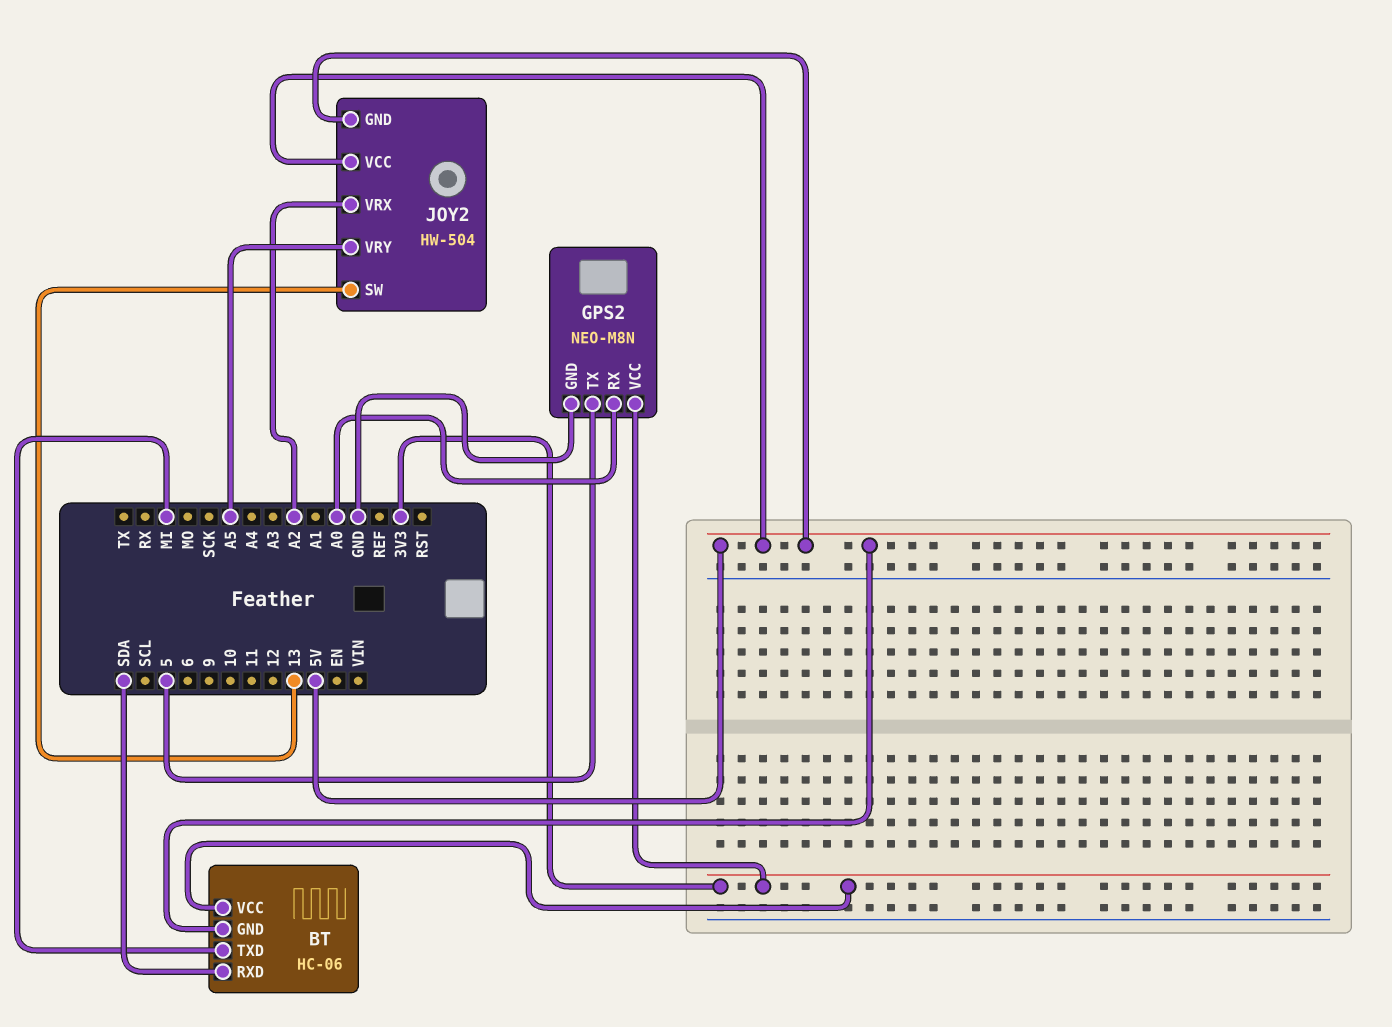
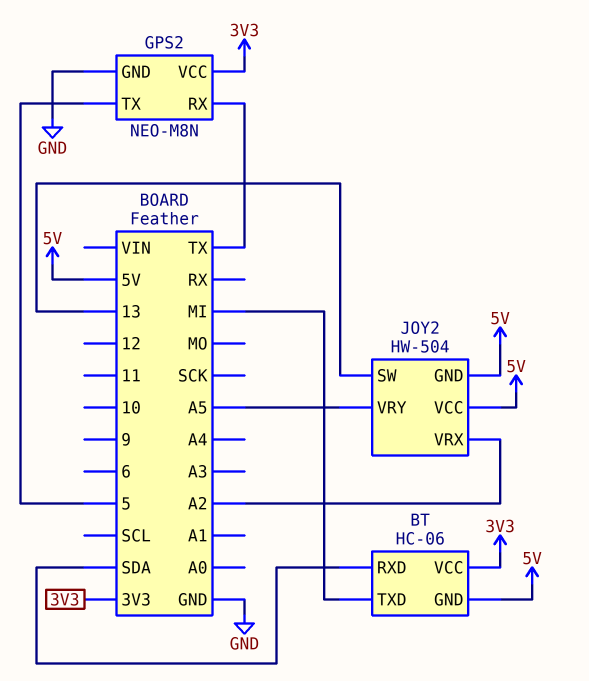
GPS2 pin RX: A0 -> TX

